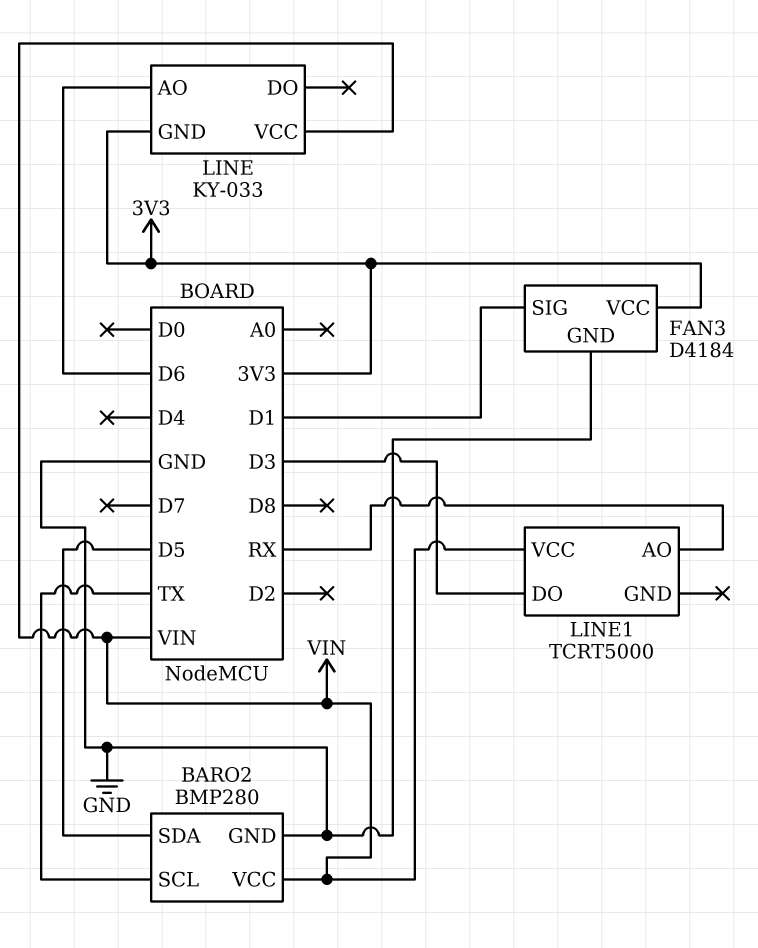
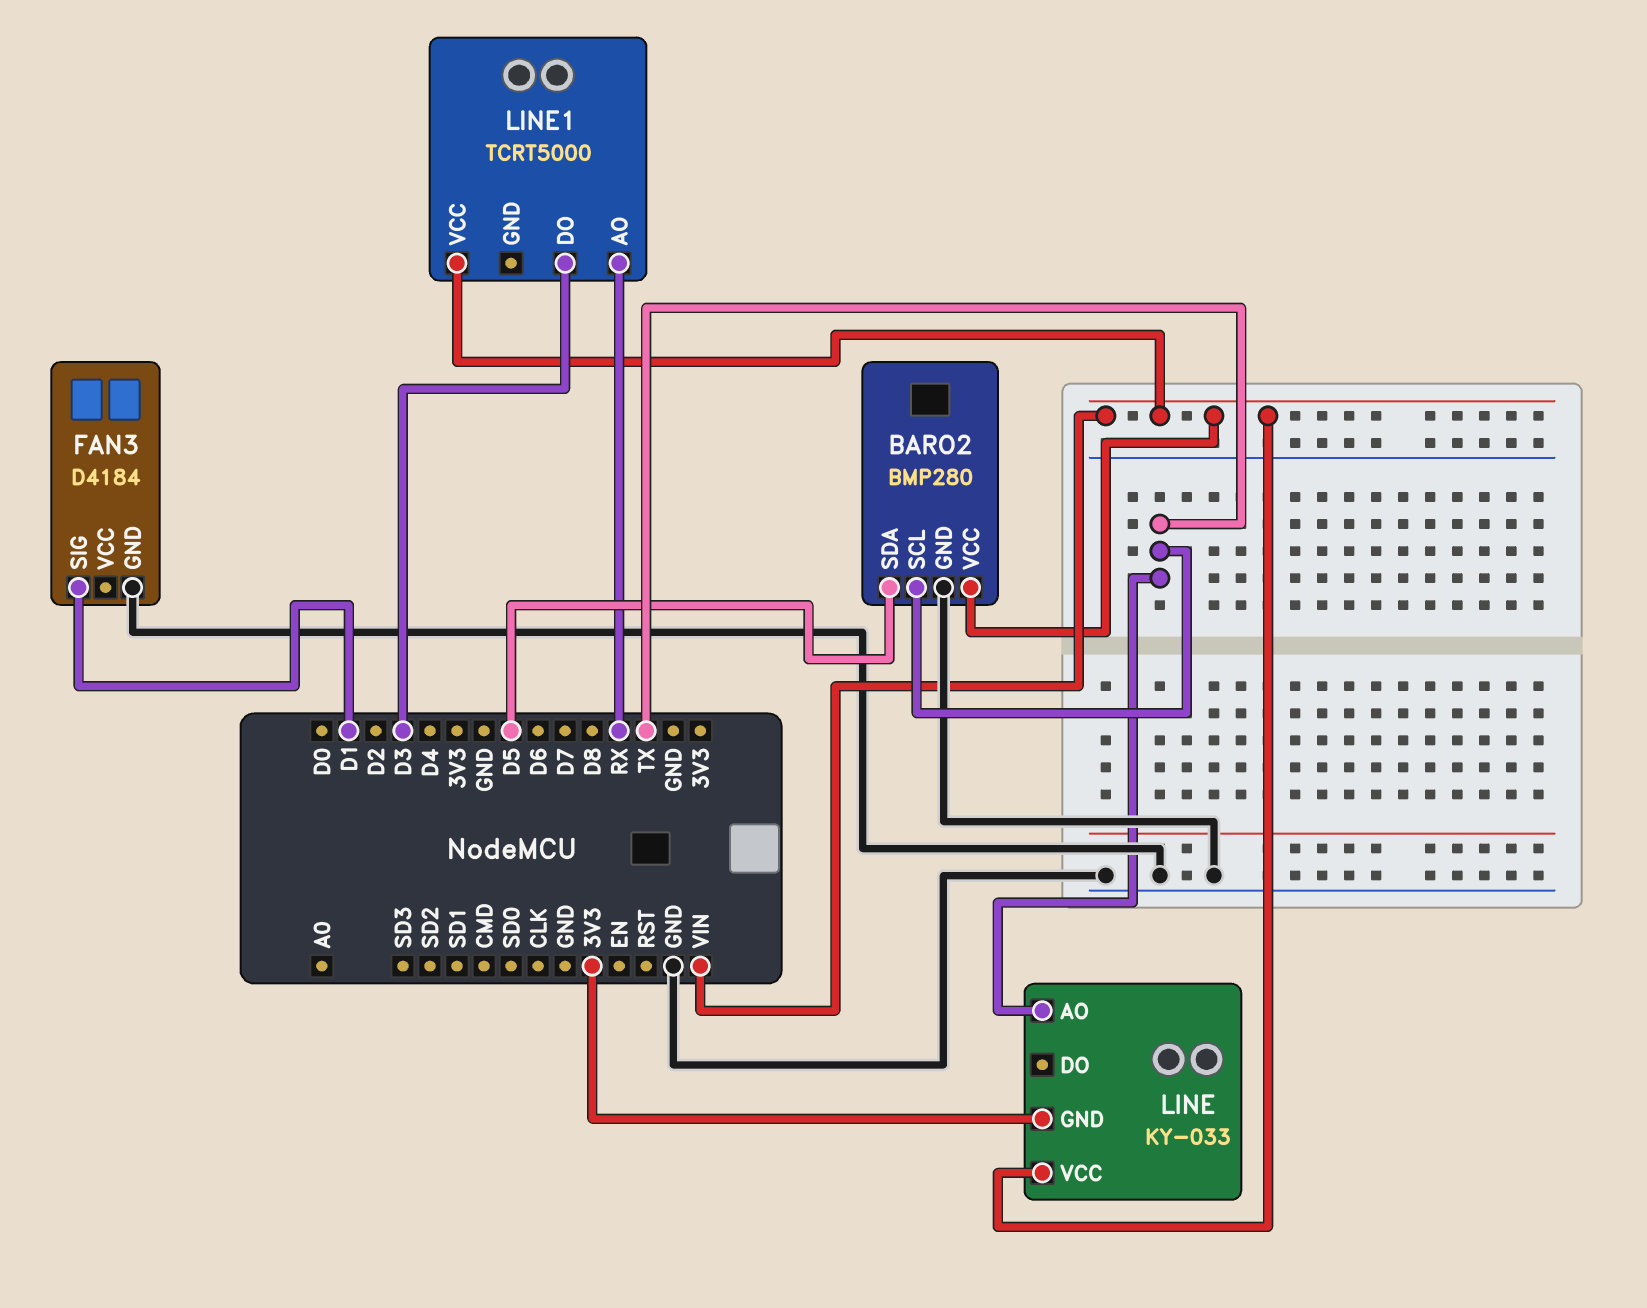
FAN3 pin VCC: 3V3 -> none
LINE pin AO: D6 -> TX

